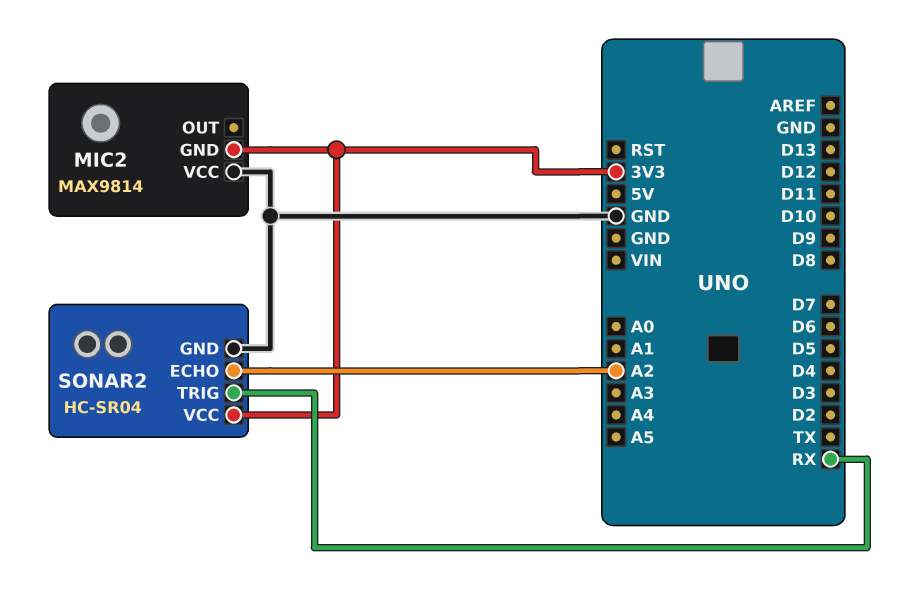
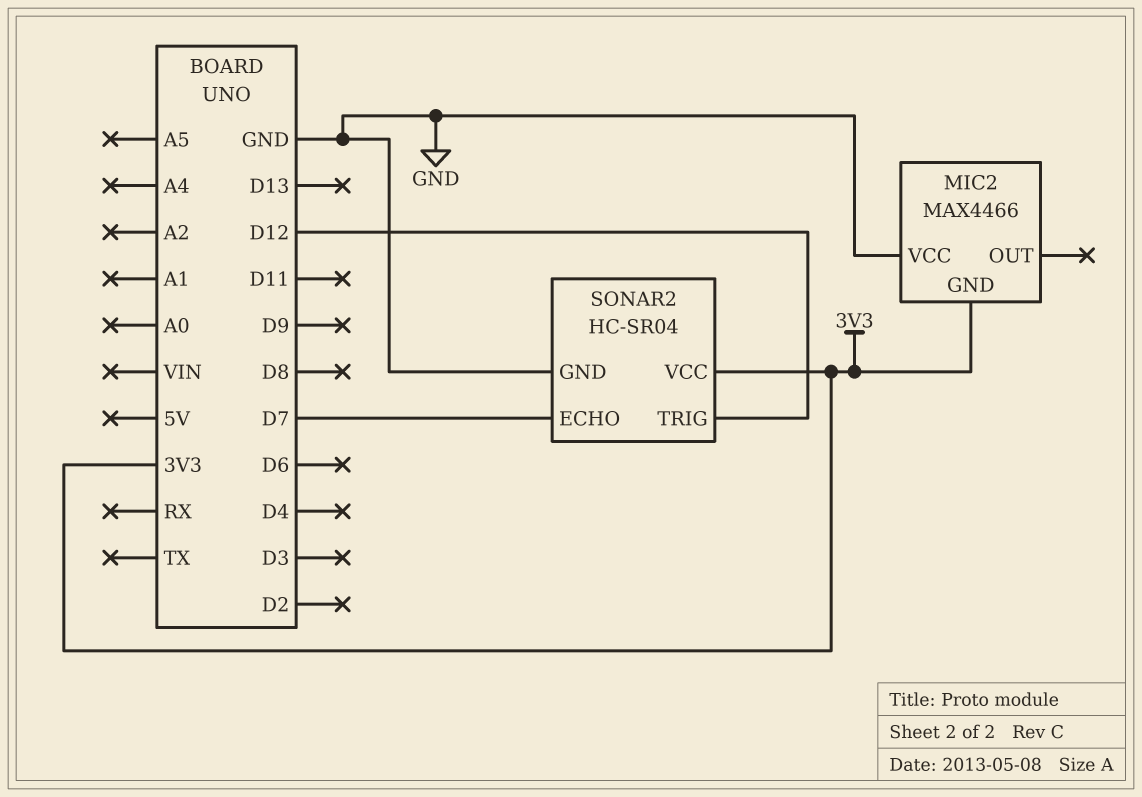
MIC2: MAX9814 -> MAX4466
SONAR2 pin ECHO: A2 -> D7
SONAR2 pin TRIG: RX -> D12

